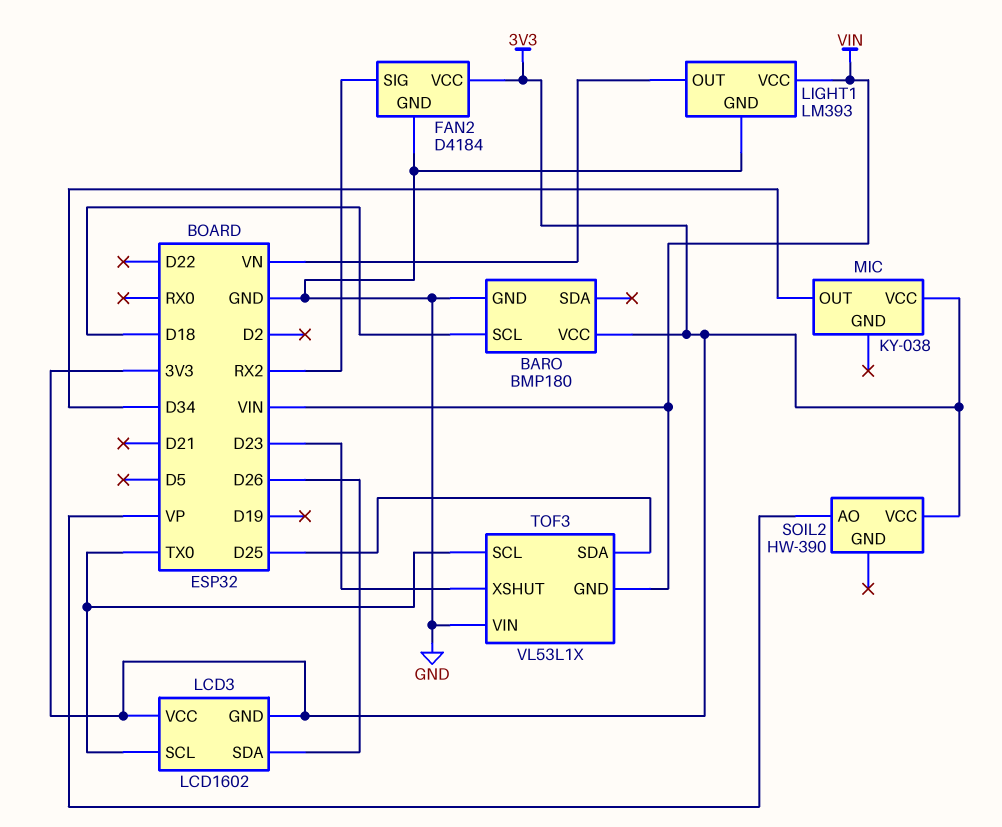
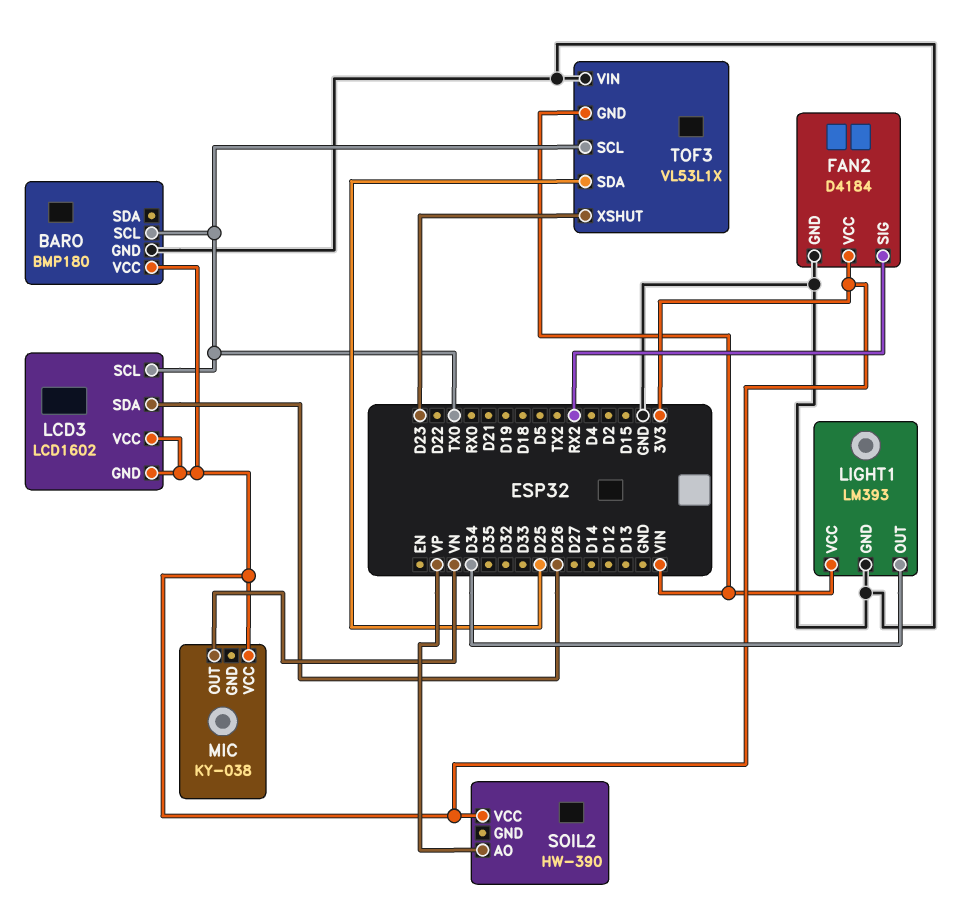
BARO pin SCL: D18 -> TX0
LIGHT1 pin OUT: VN -> D34
MIC pin OUT: D34 -> VN

